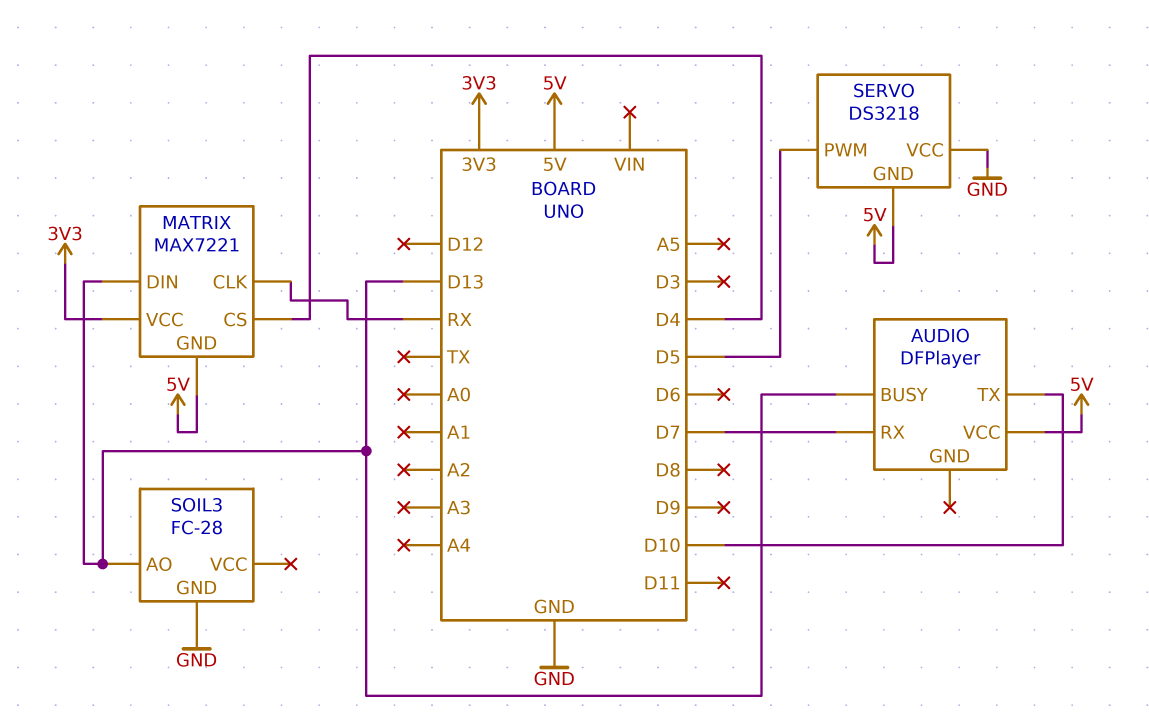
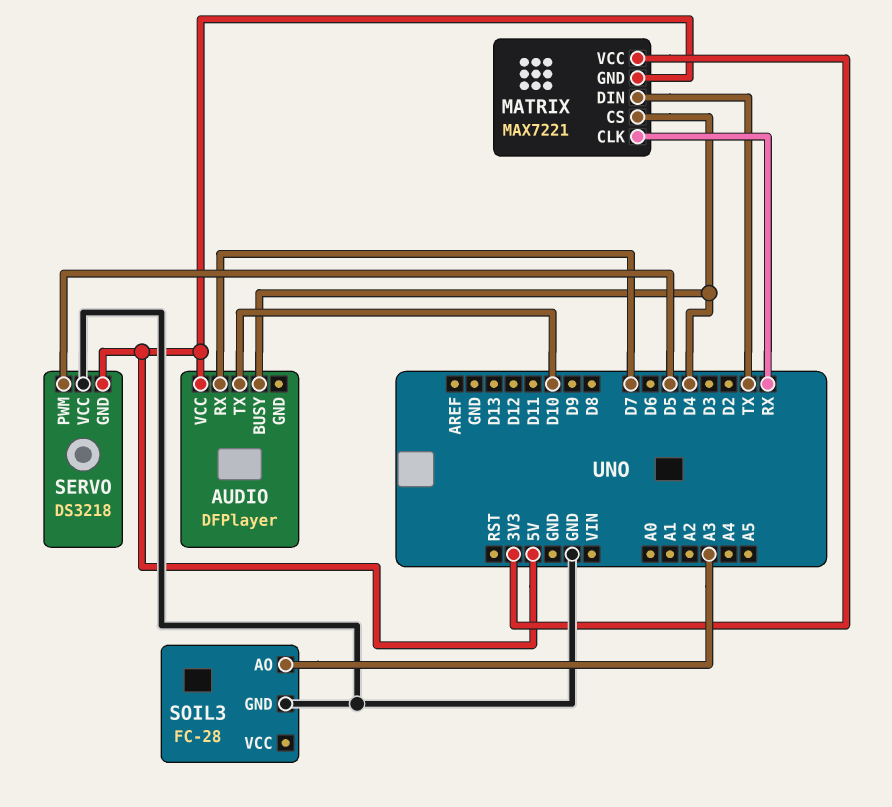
AUDIO pin BUSY: D13 -> D4
MATRIX pin DIN: D13 -> TX
SOIL3 pin AO: D13 -> A3

